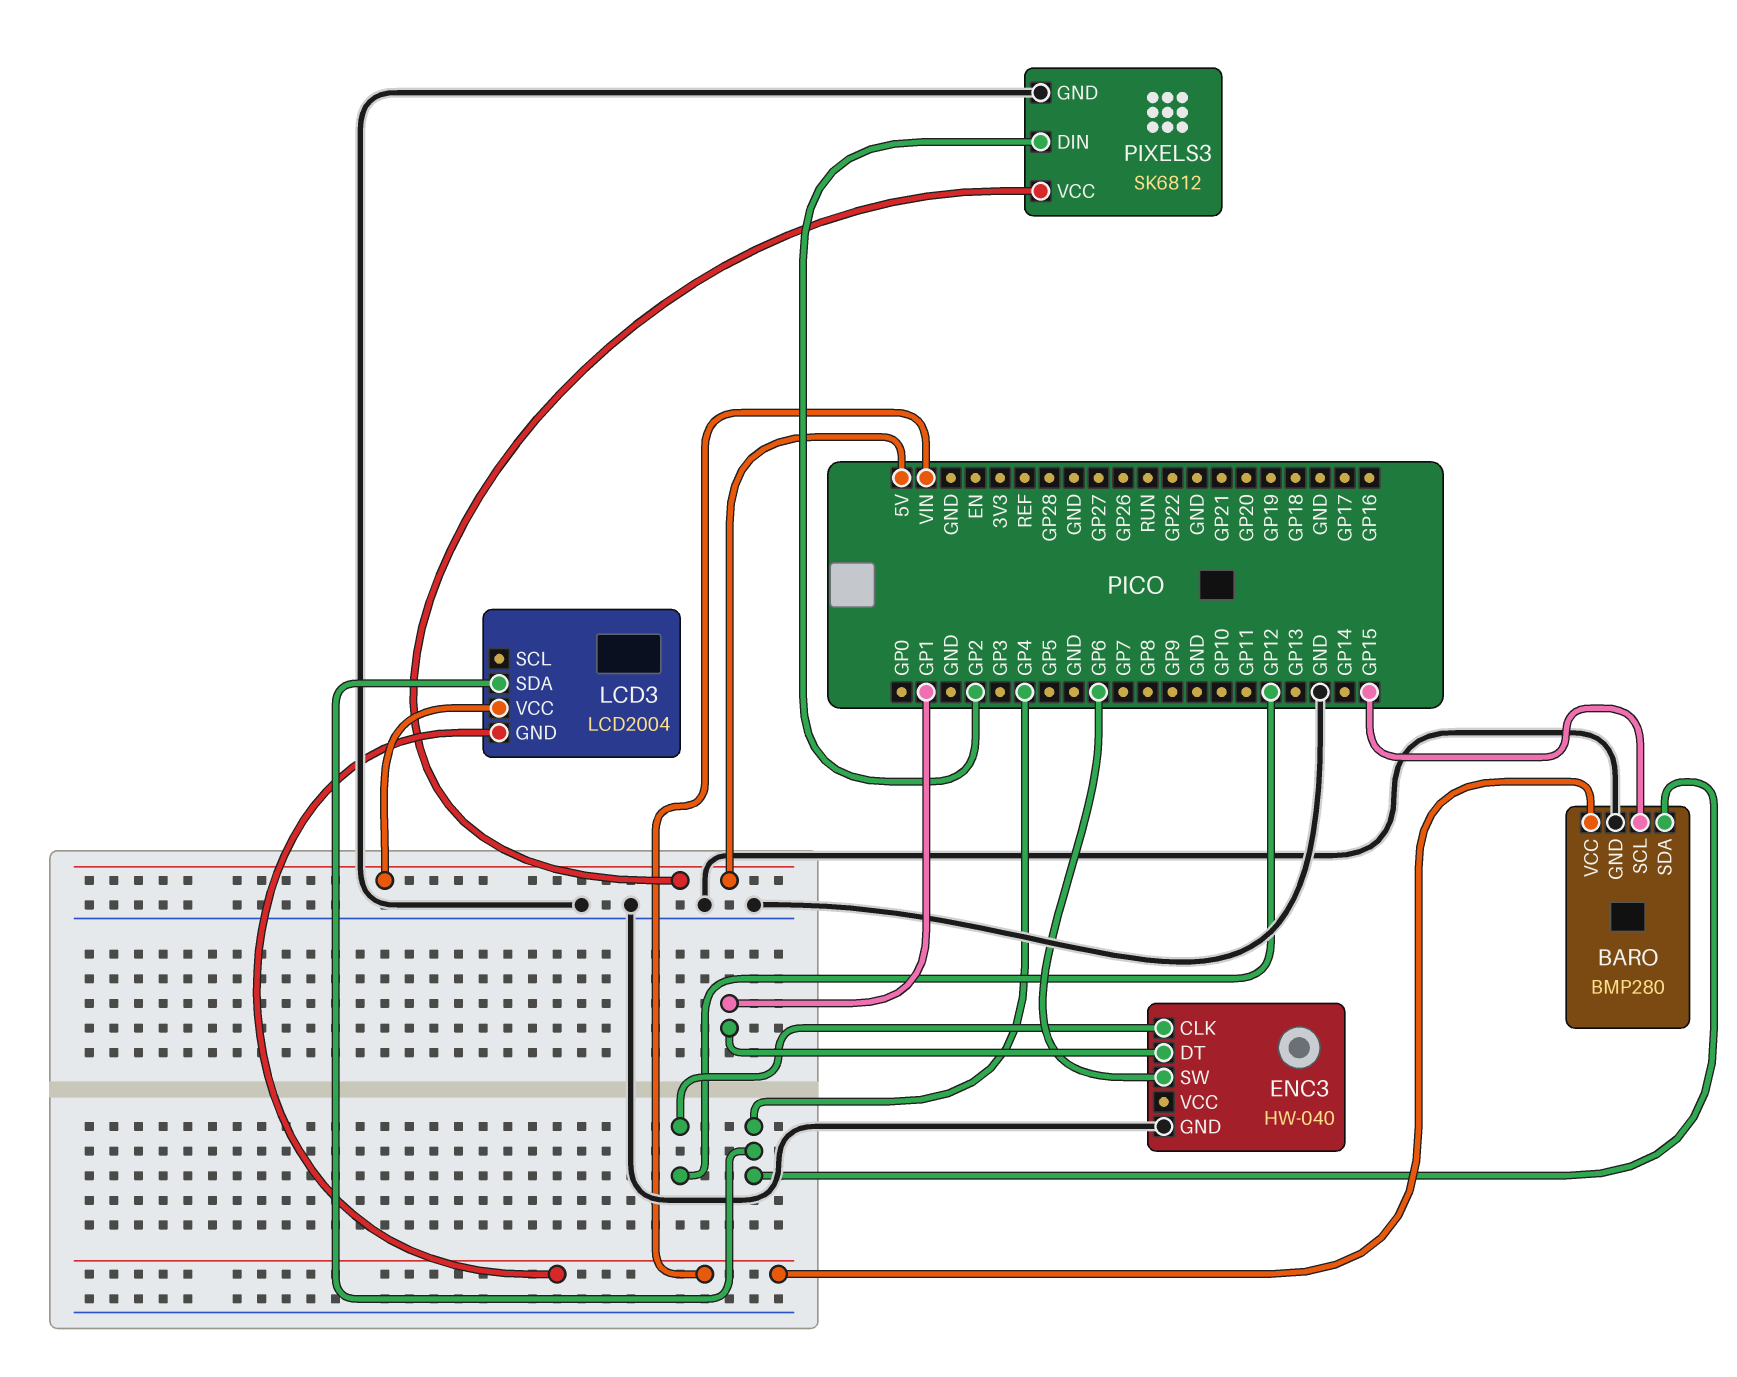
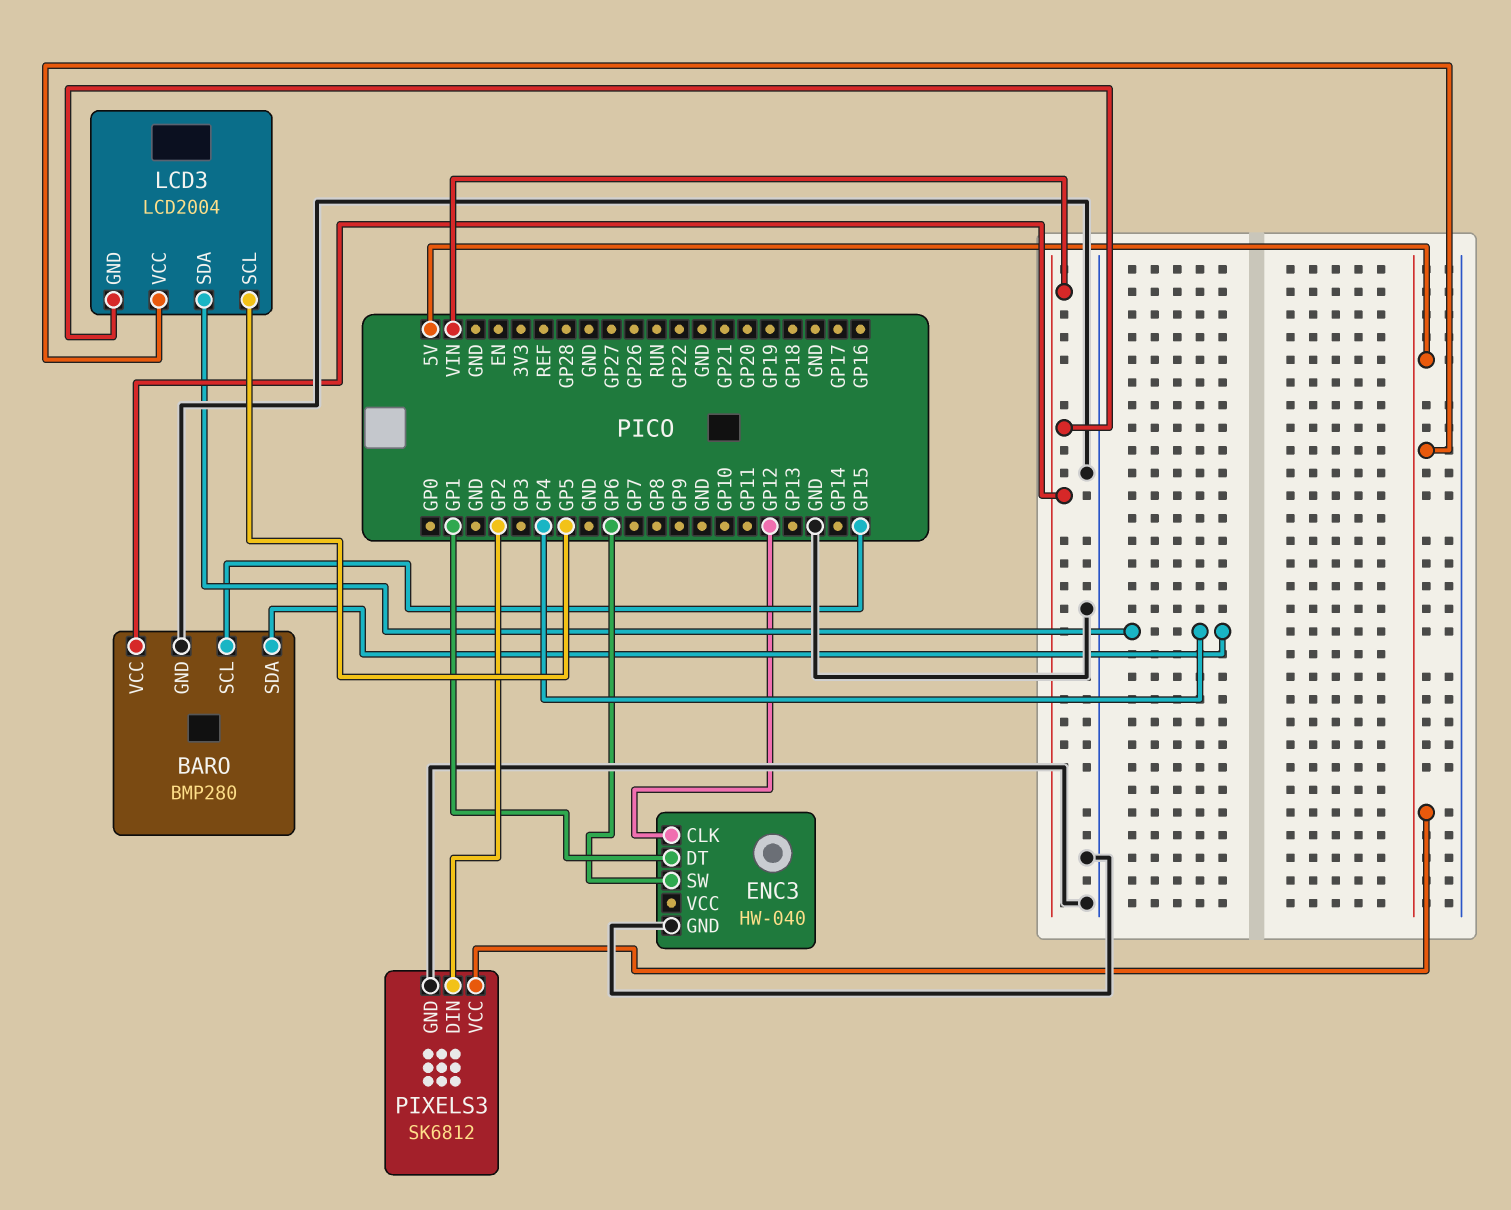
LCD3 pin SCL: none -> GP5

